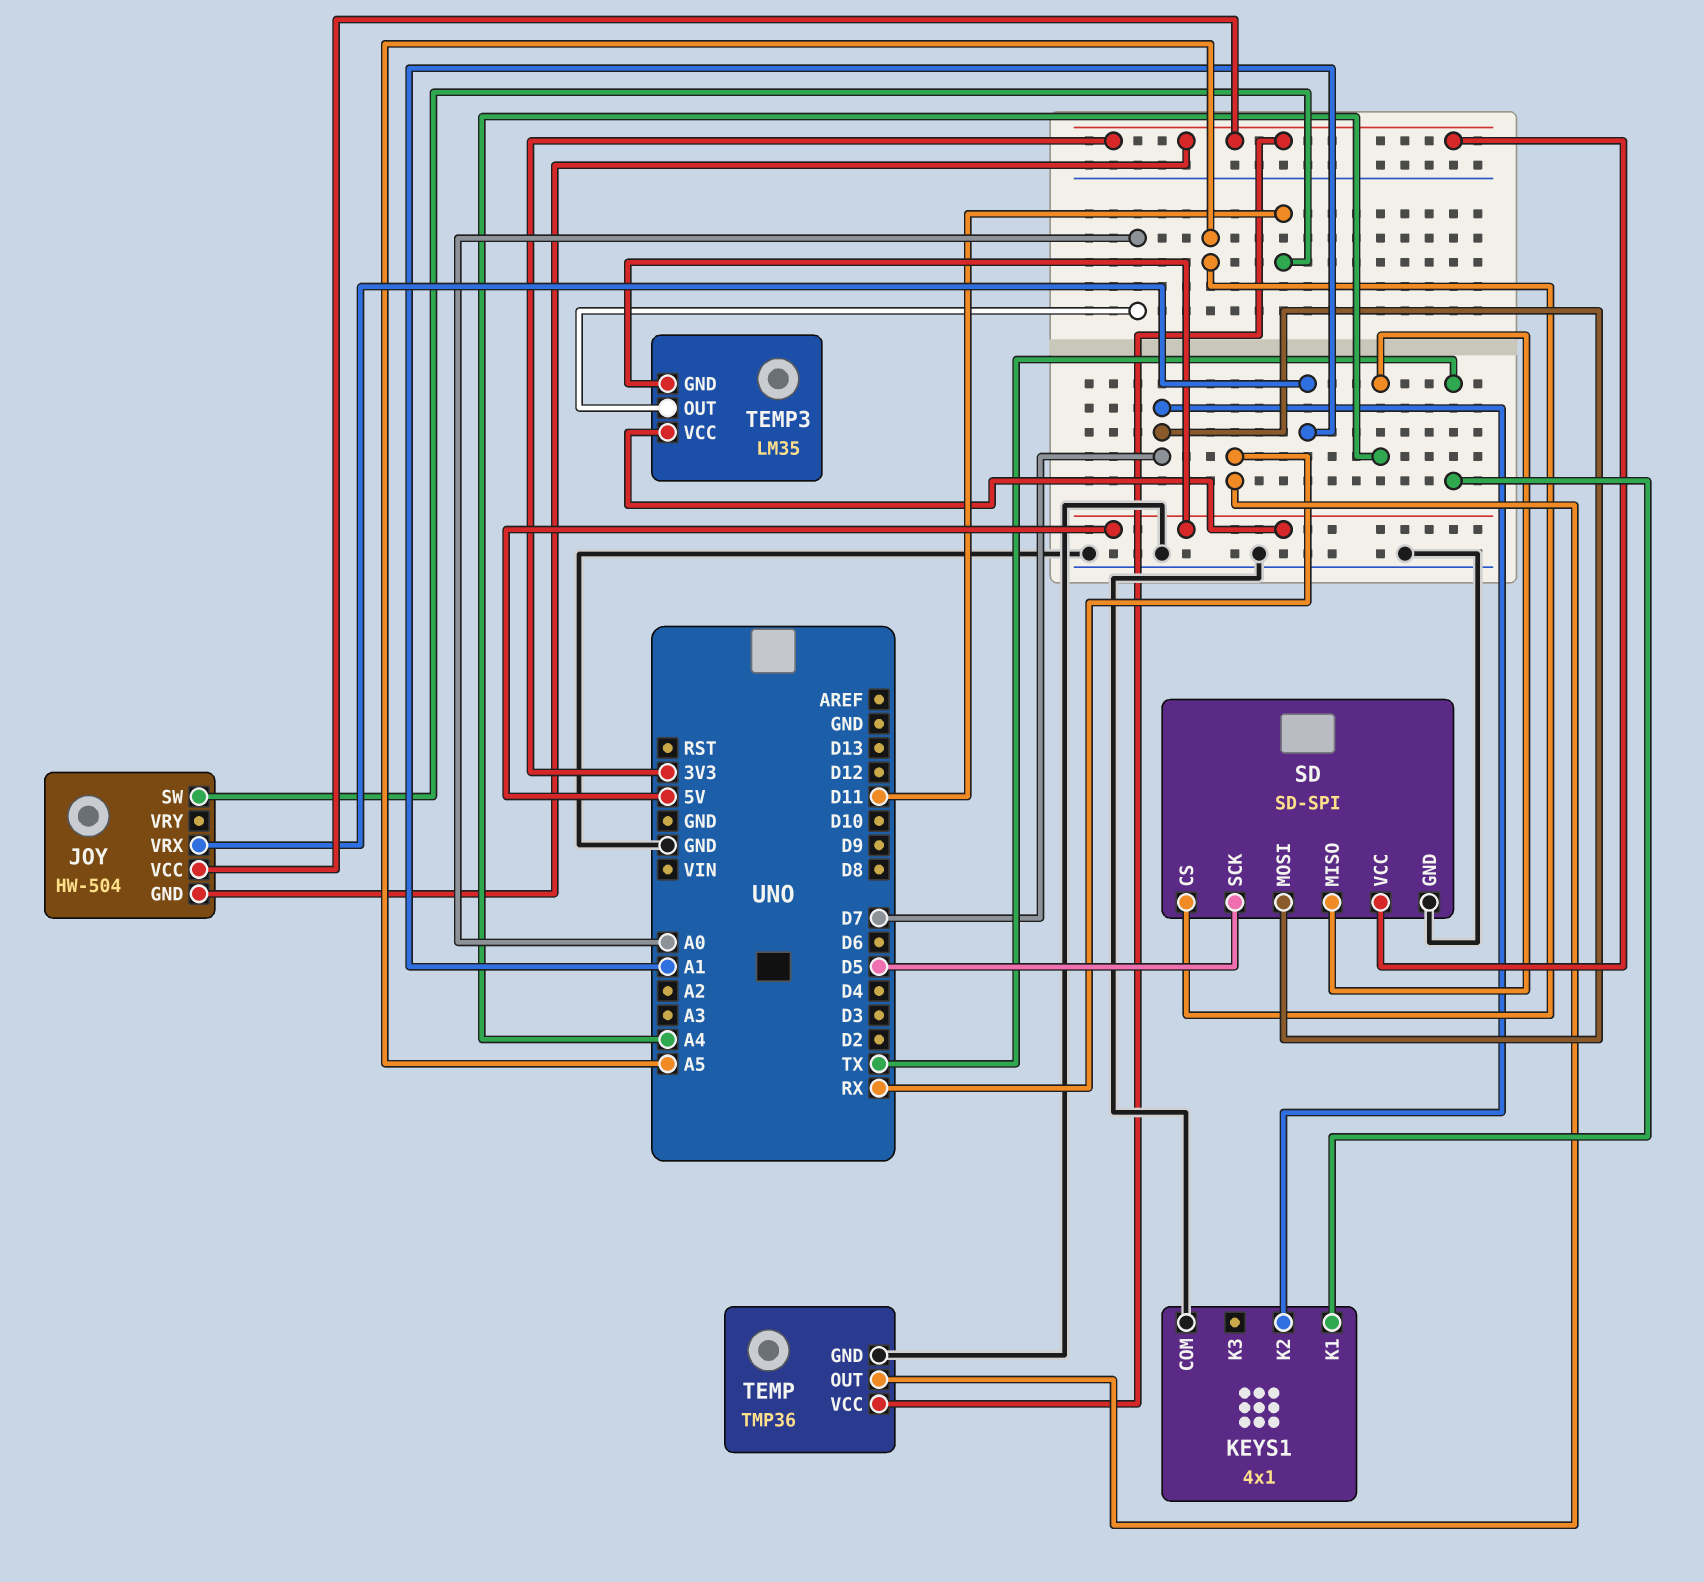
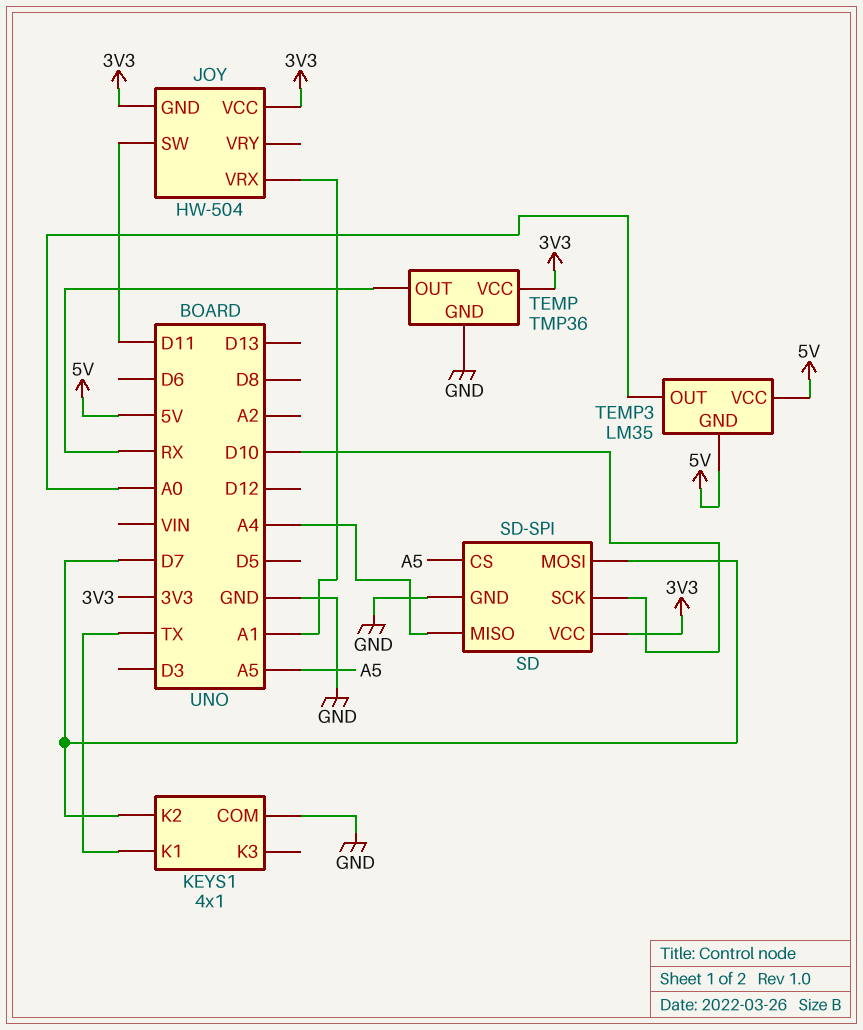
SD pin SCK: D5 -> D10

